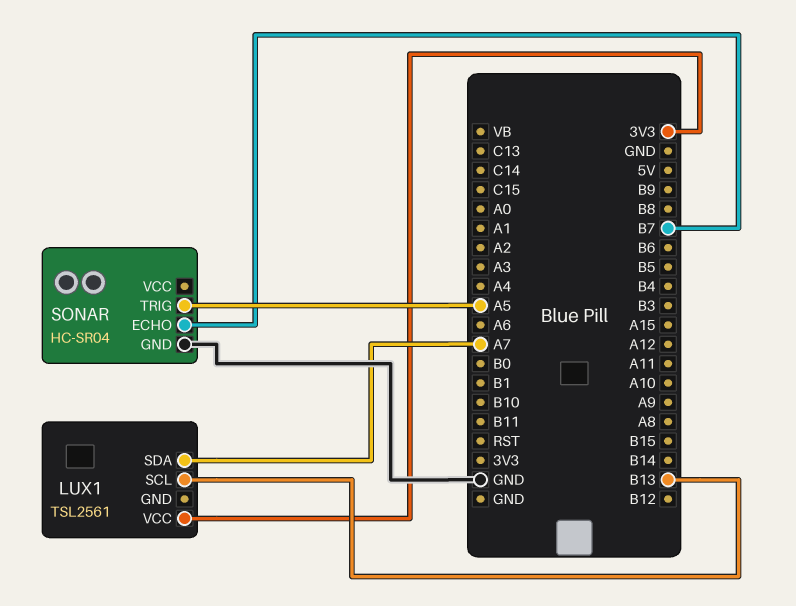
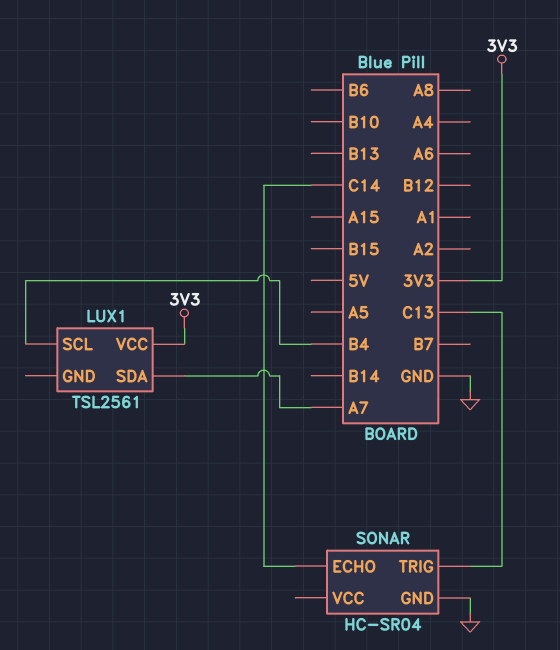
LUX1 pin SCL: B13 -> B4
SONAR pin ECHO: B7 -> C14
SONAR pin TRIG: A5 -> C13

